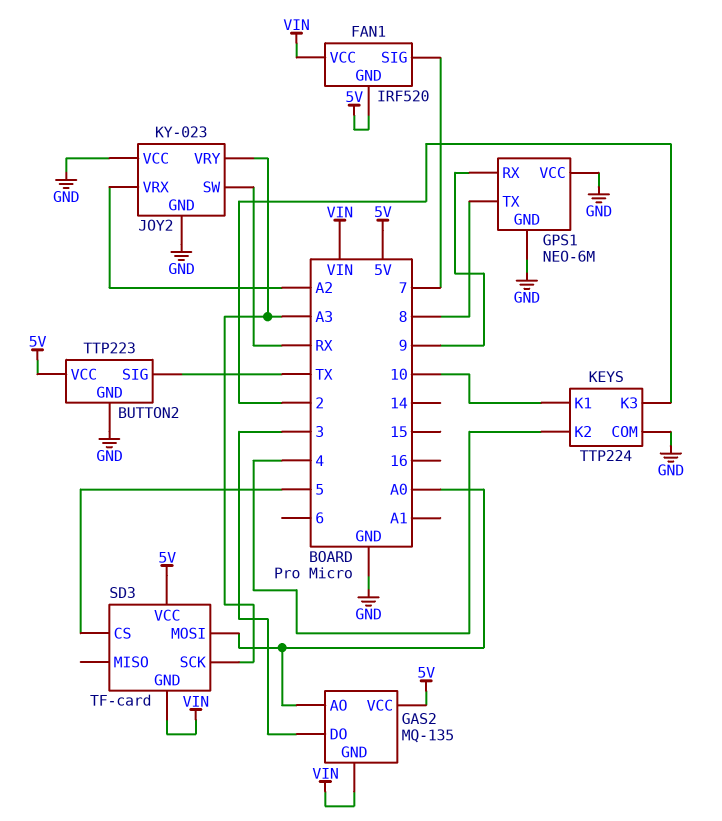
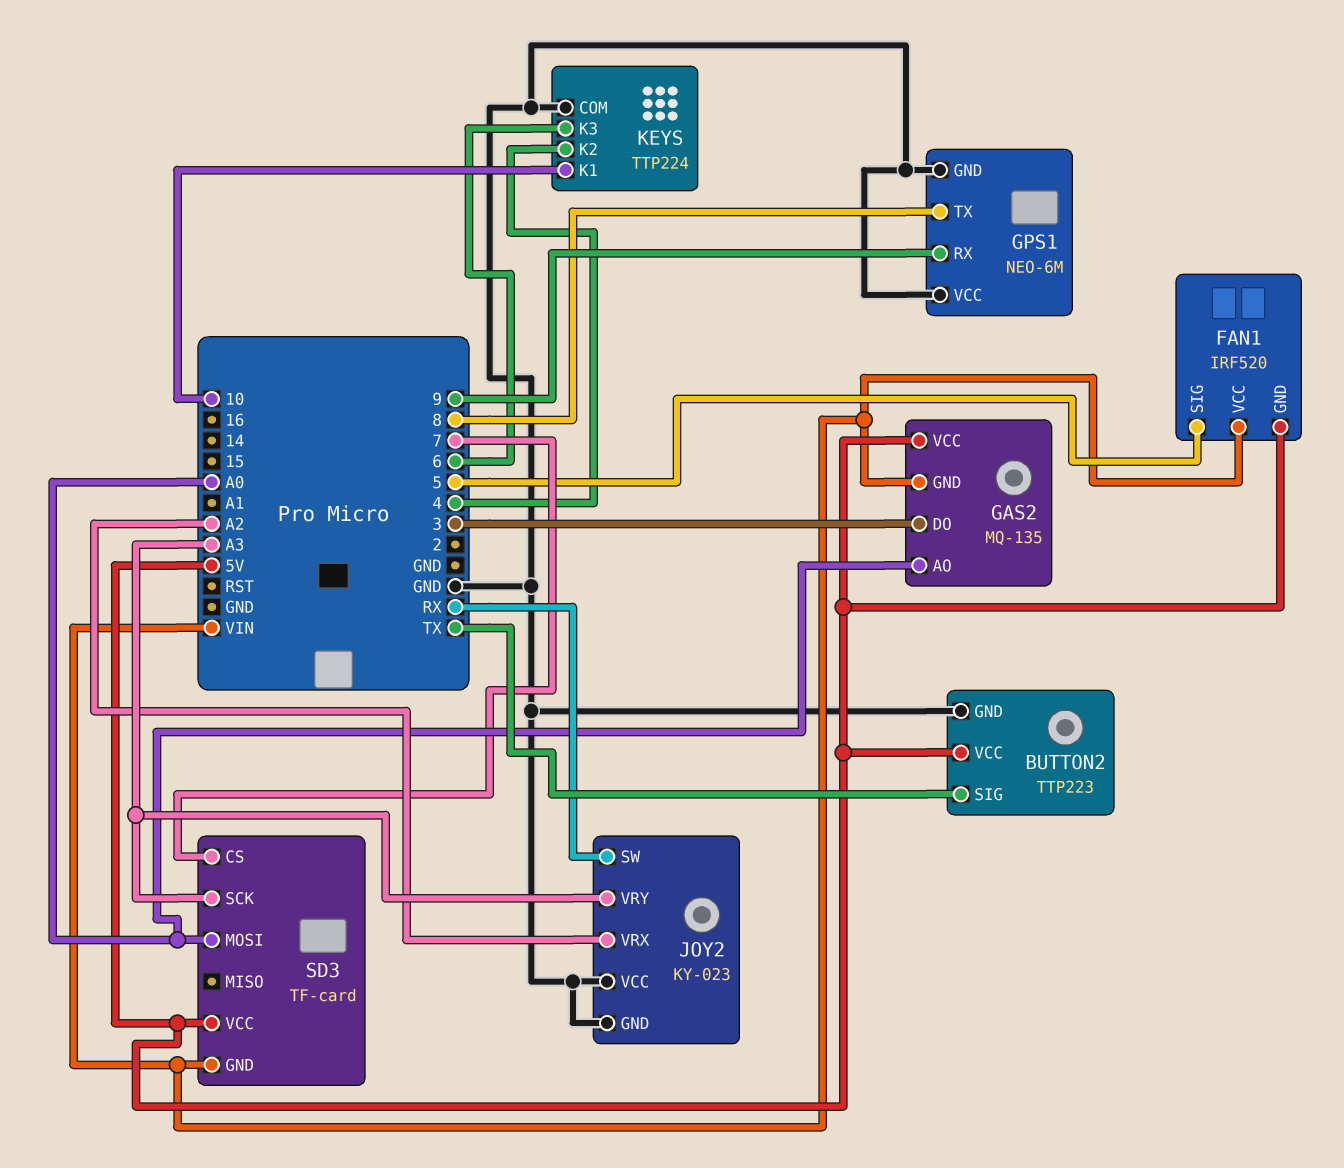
FAN1 pin SIG: 7 -> 5
KEYS pin K3: 2 -> 6
SD3 pin CS: 5 -> 7

